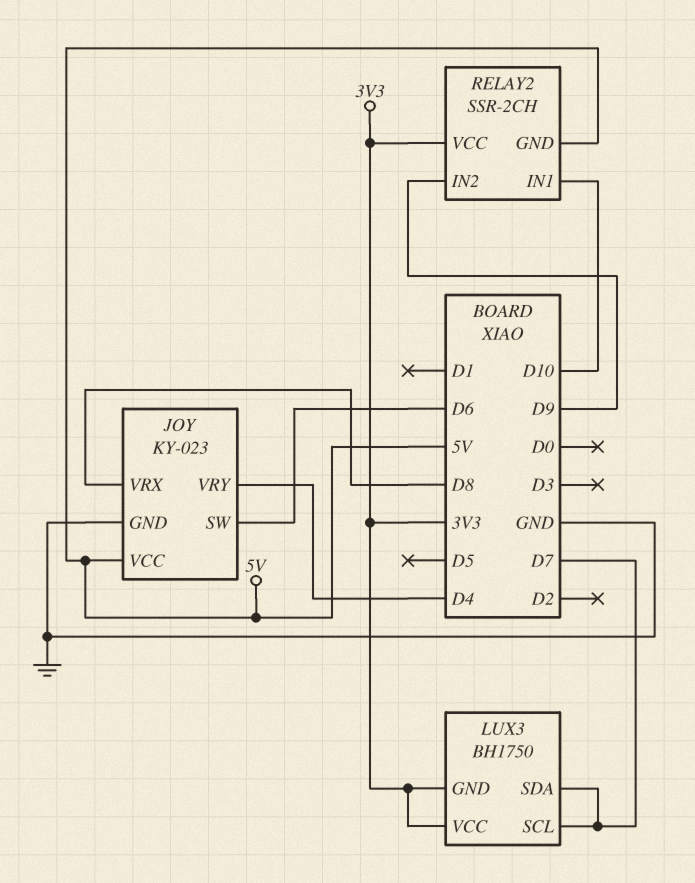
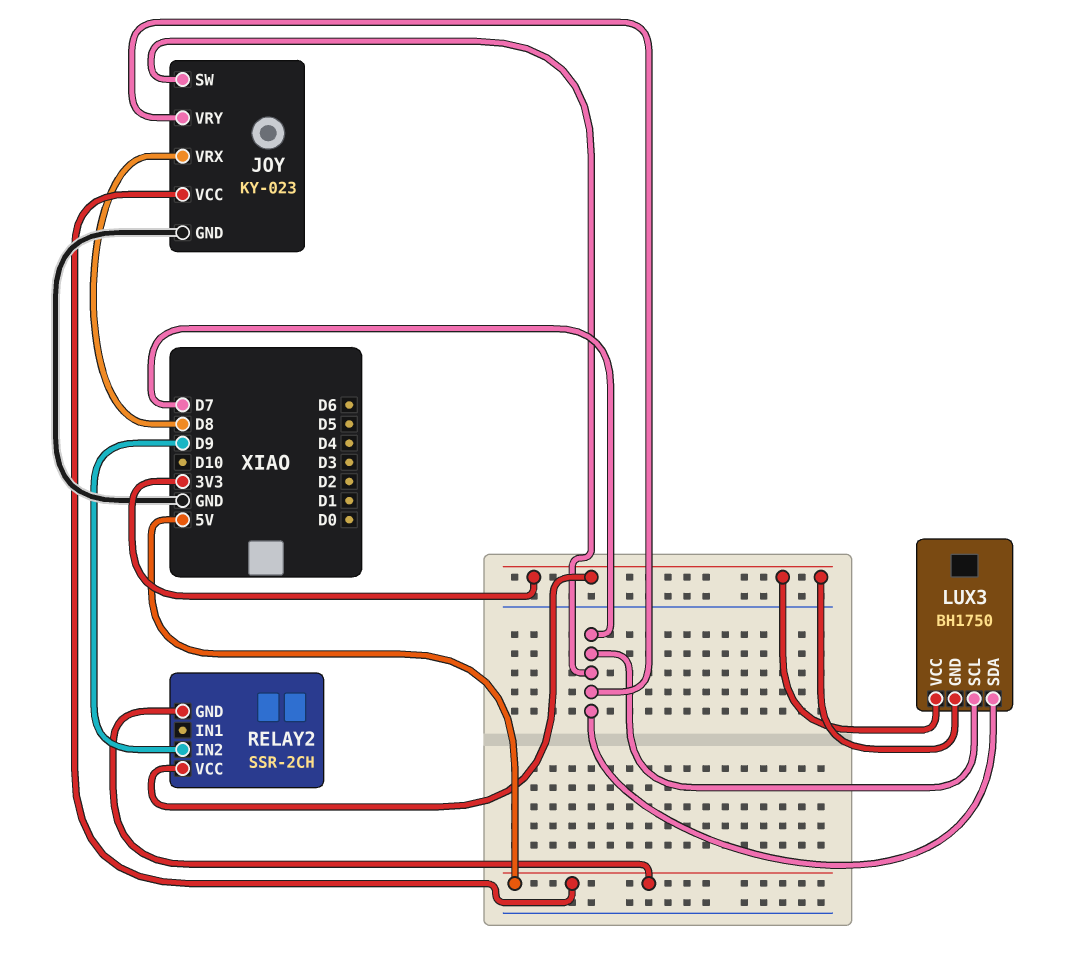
JOY pin SW: D6 -> D7
JOY pin VRY: D4 -> D7
RELAY2 pin IN1: D10 -> none

